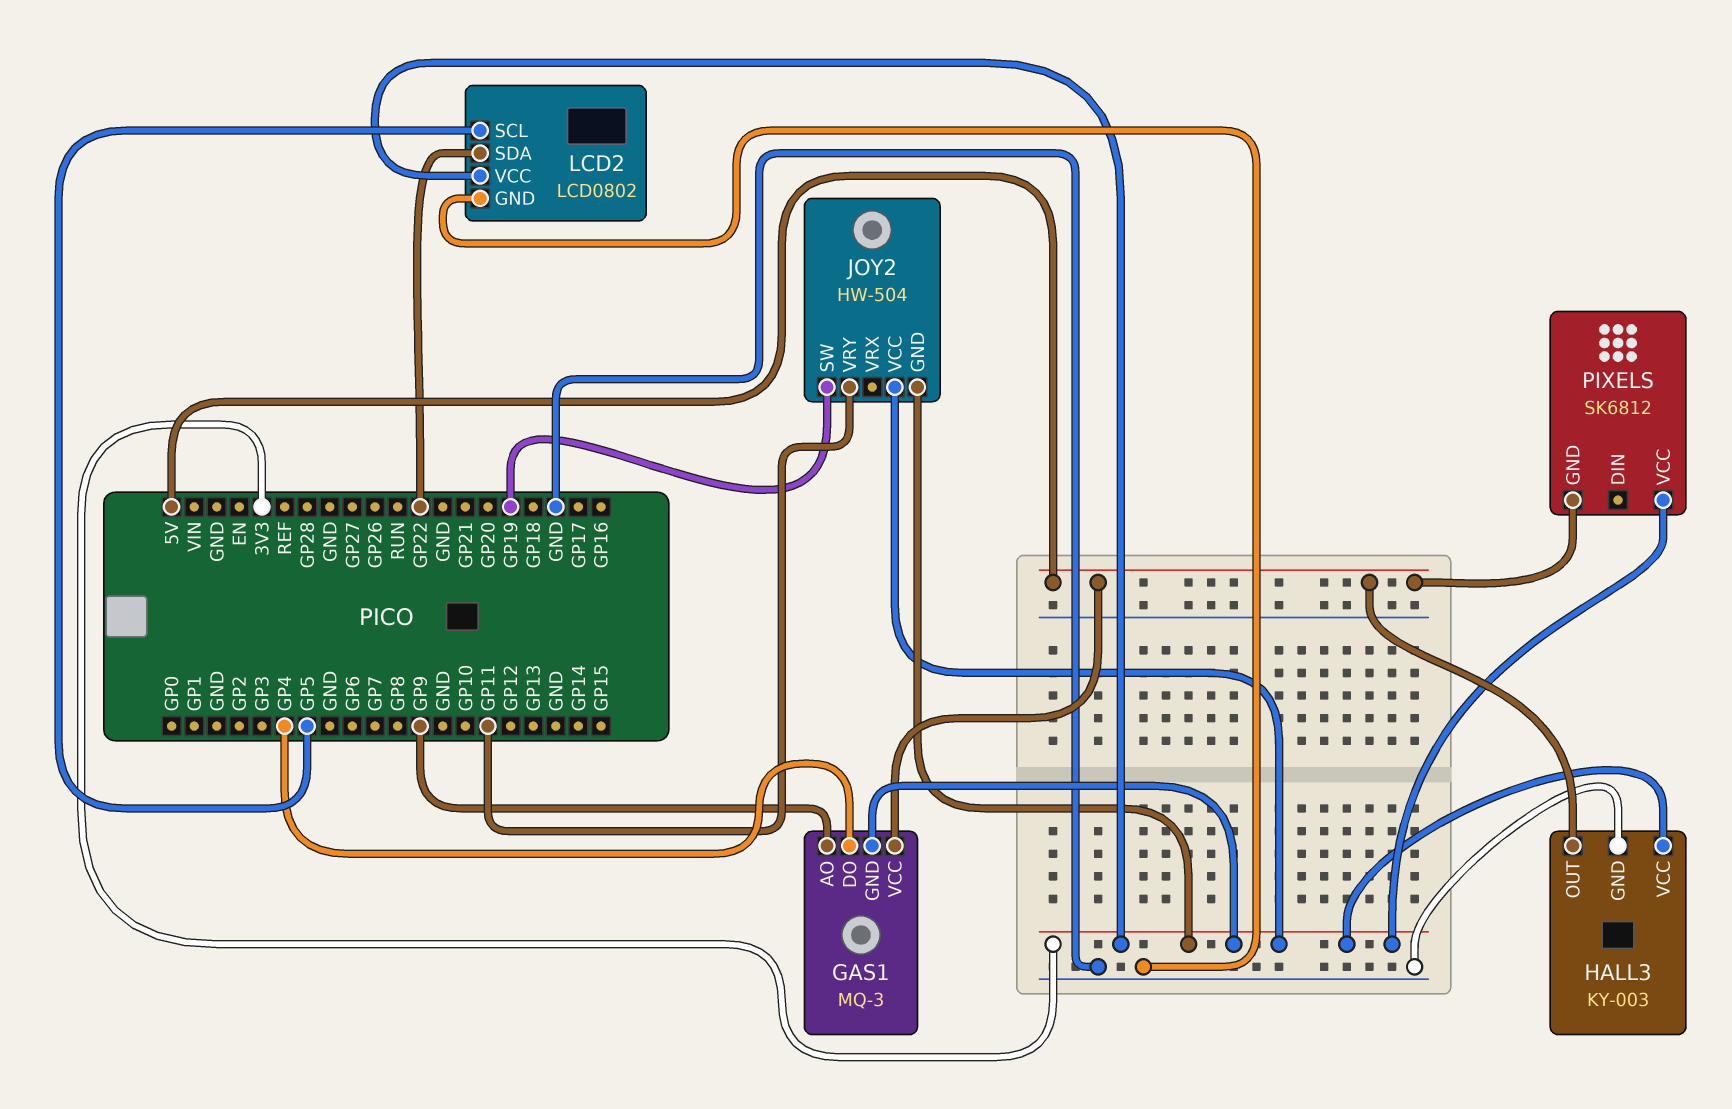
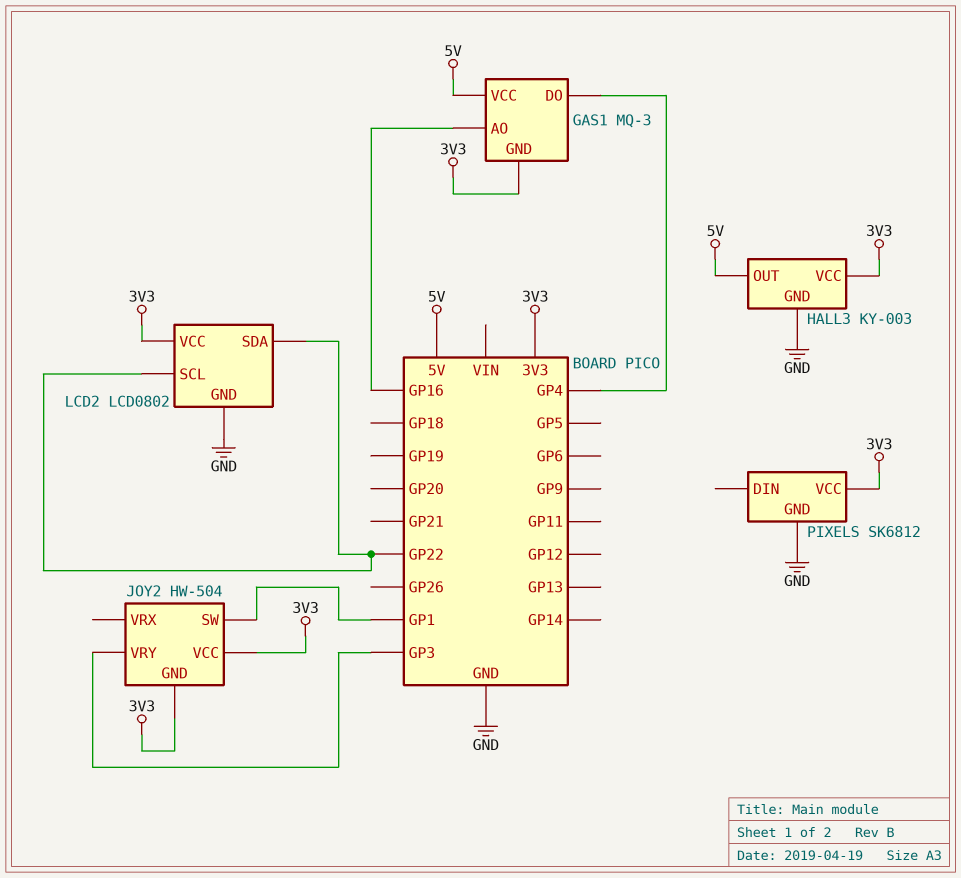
GAS1 pin AO: GP9 -> GP16
JOY2 pin SW: GP19 -> GP1
JOY2 pin VRY: GP11 -> GP3
LCD2 pin SCL: GP5 -> GP22
PIXELS pin GND: 5V -> GND

